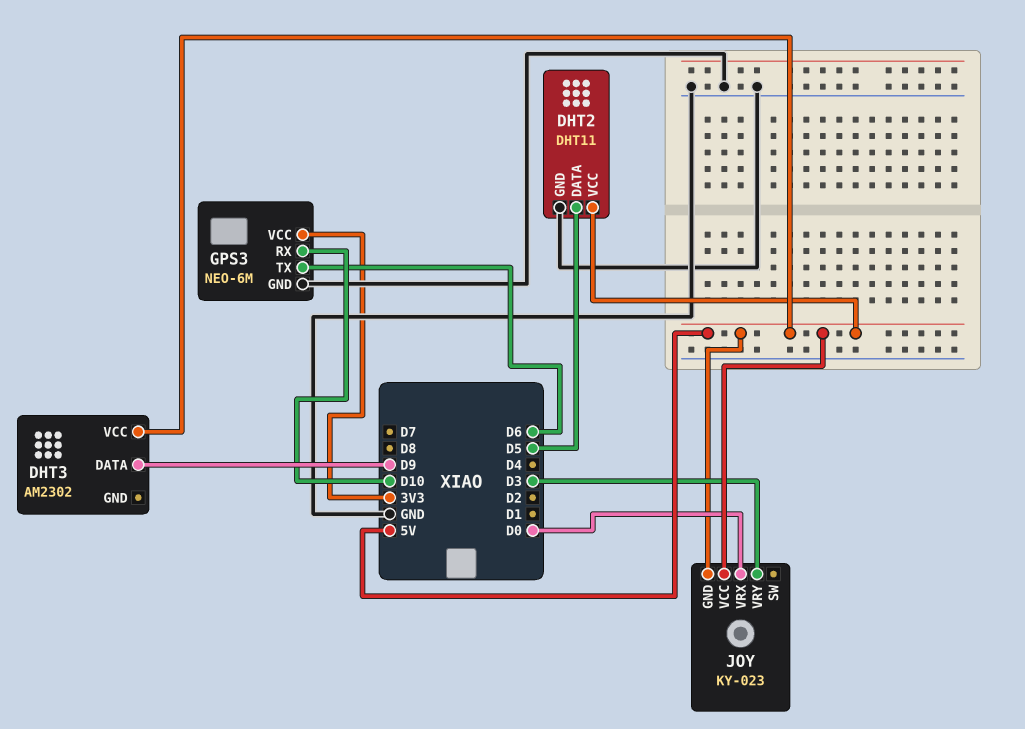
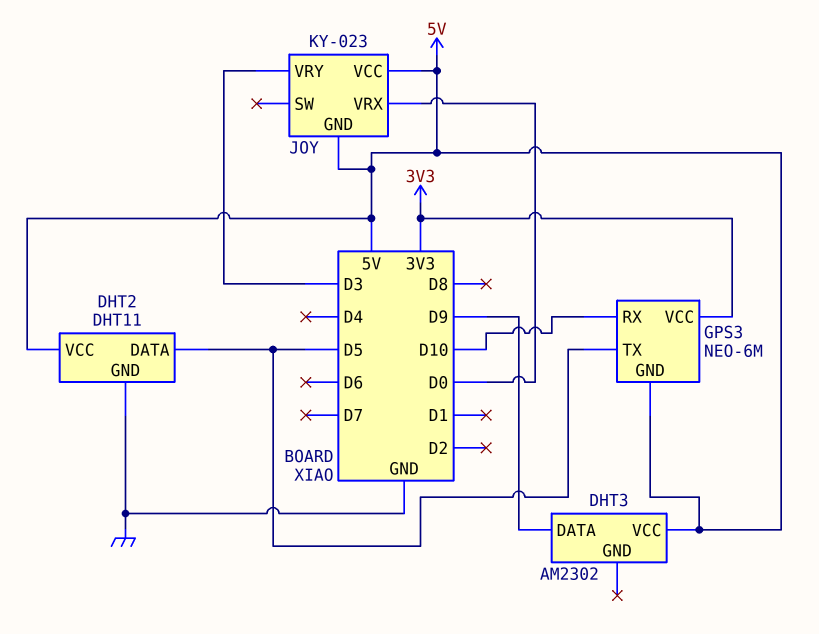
GPS3 pin GND: GND -> 5V
GPS3 pin TX: D6 -> D5

